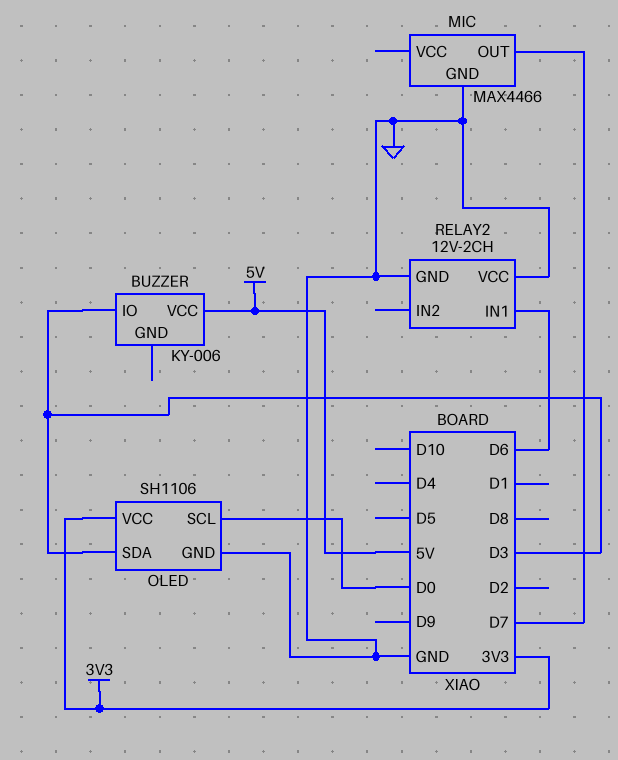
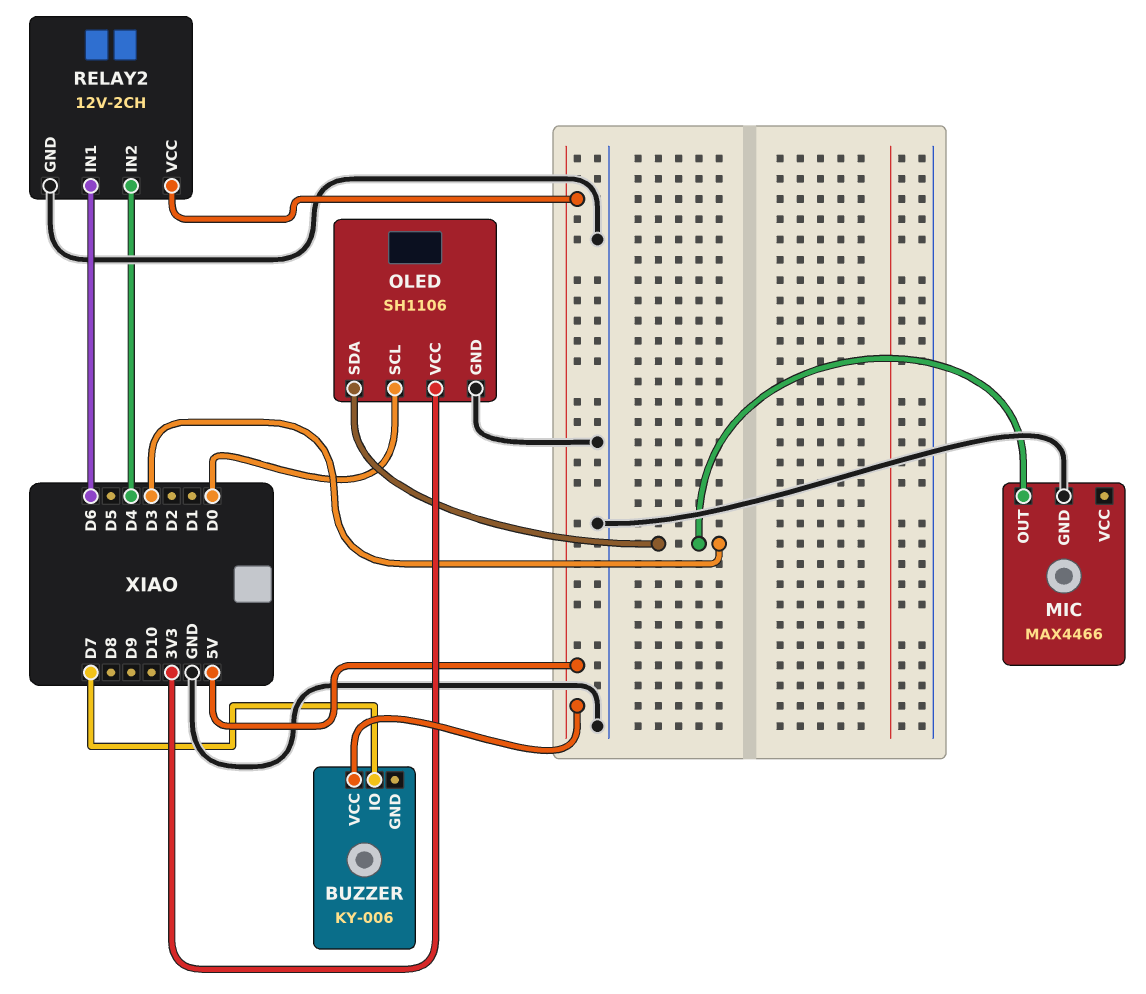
BUZZER pin IO: D3 -> D7
MIC pin OUT: D7 -> D3
RELAY2 pin IN2: none -> D4
RELAY2 pin VCC: GND -> 5V

